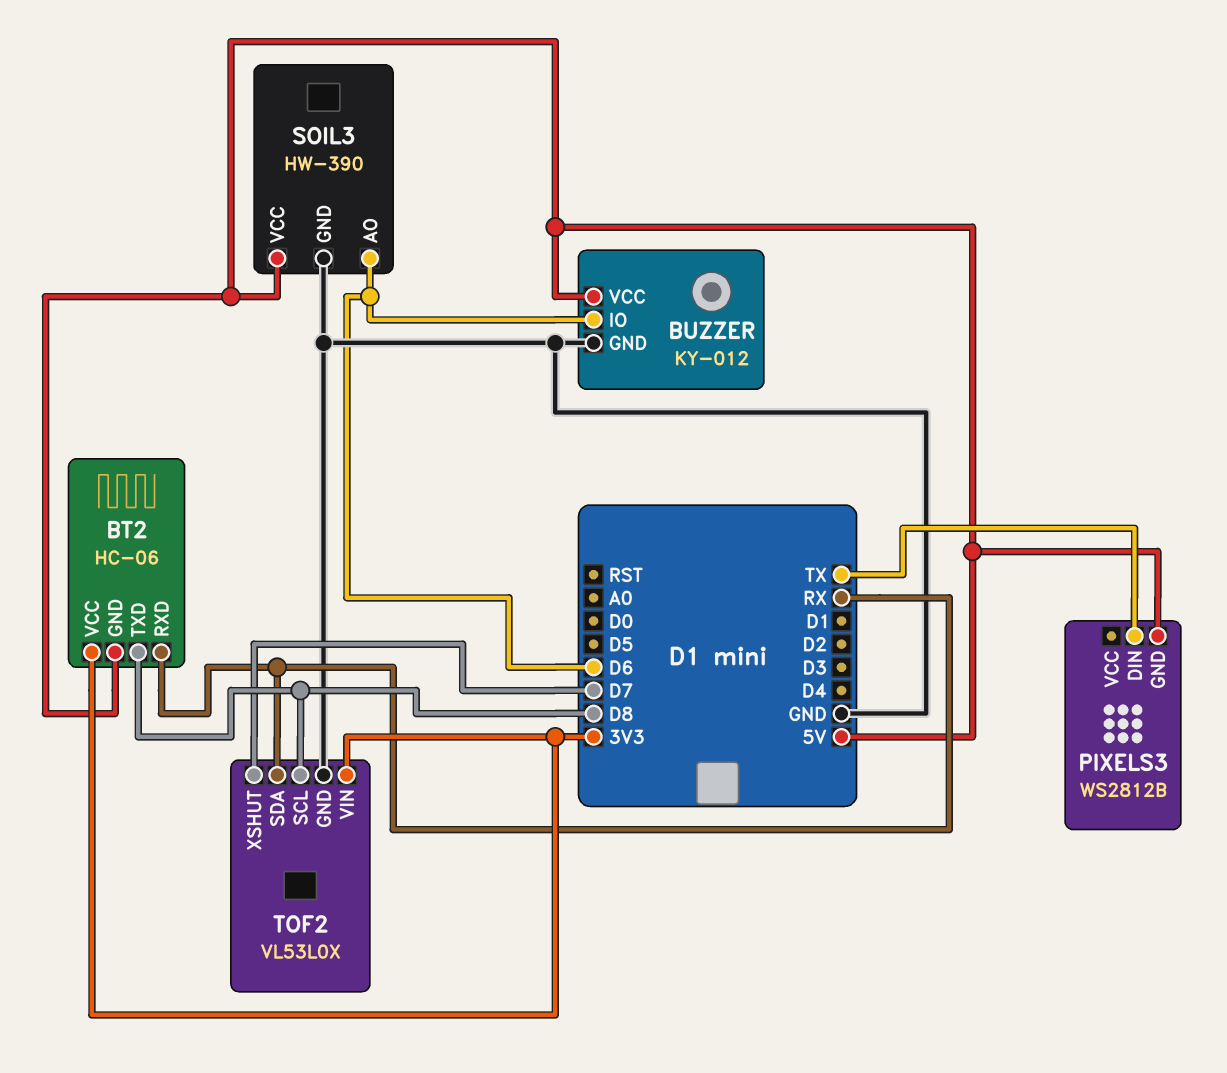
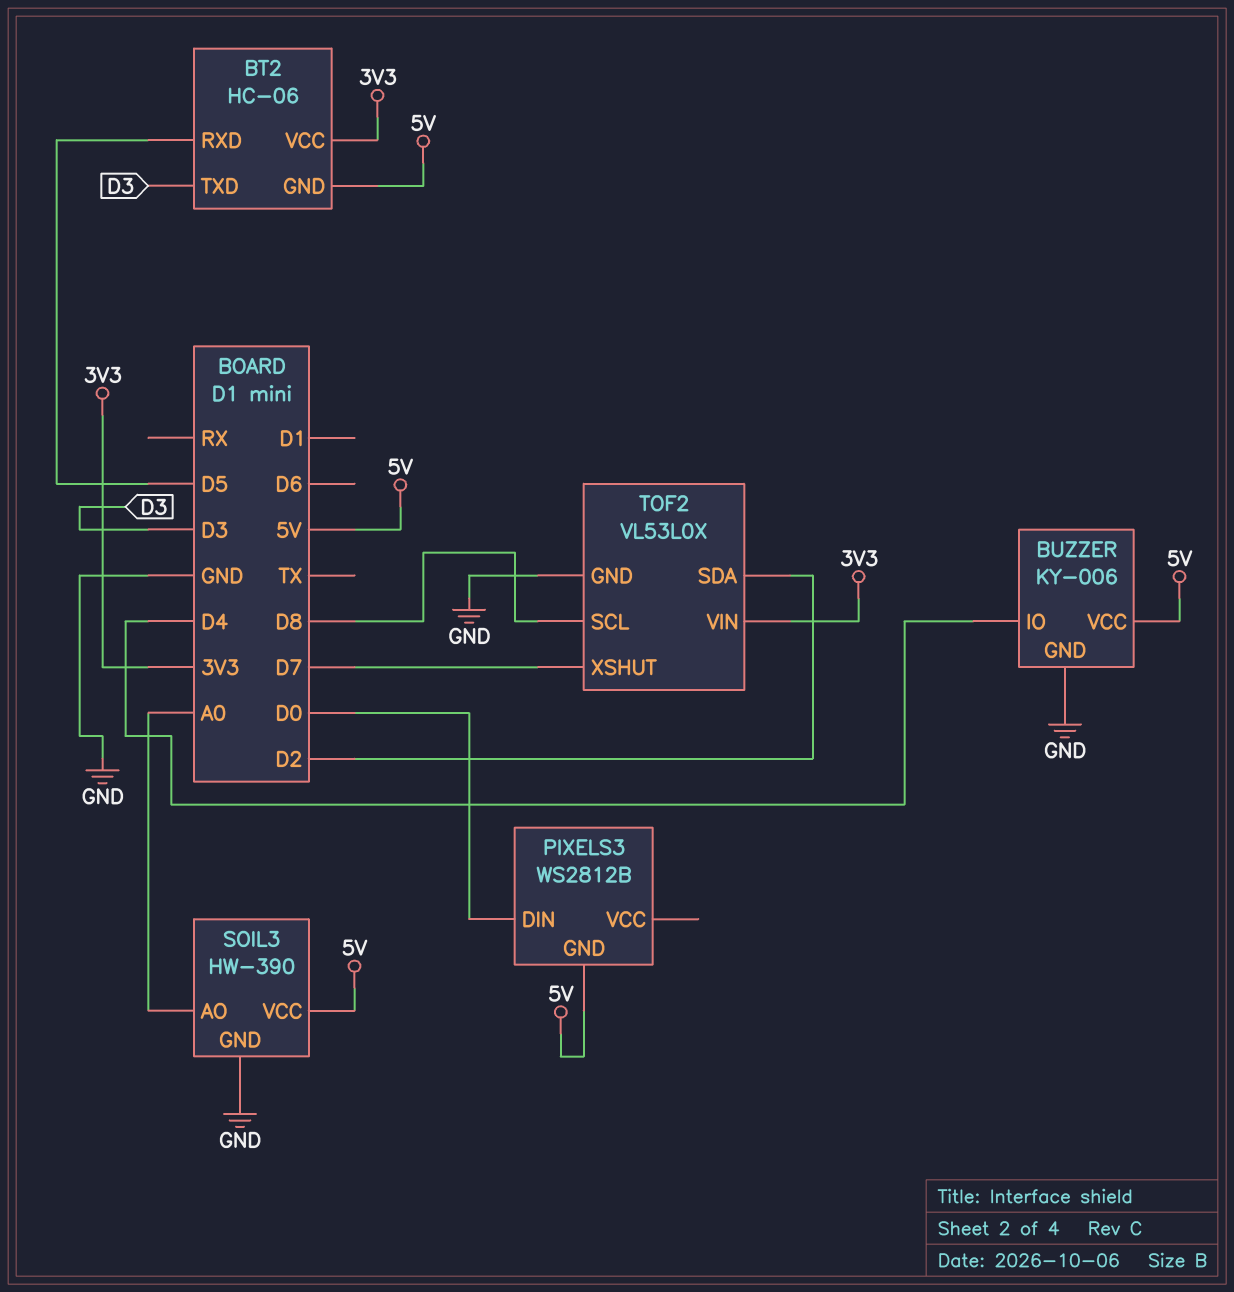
BT2 pin RXD: RX -> D5
BT2 pin TXD: D8 -> D3
BUZZER: KY-012 -> KY-006
BUZZER pin IO: D6 -> D4
PIXELS3 pin DIN: TX -> D0
SOIL3 pin AO: D6 -> A0
TOF2 pin SDA: RX -> D2

